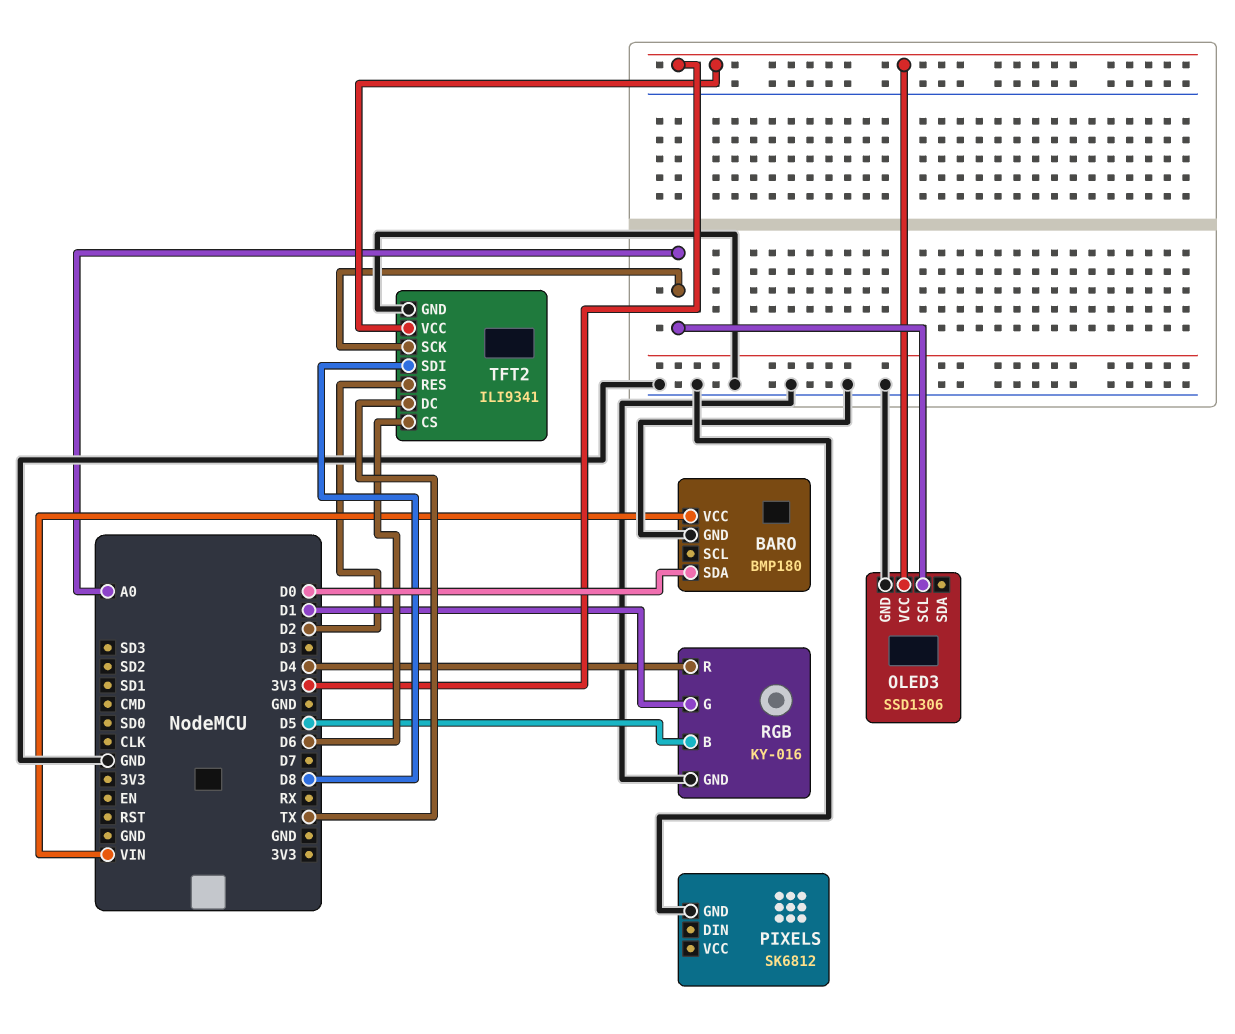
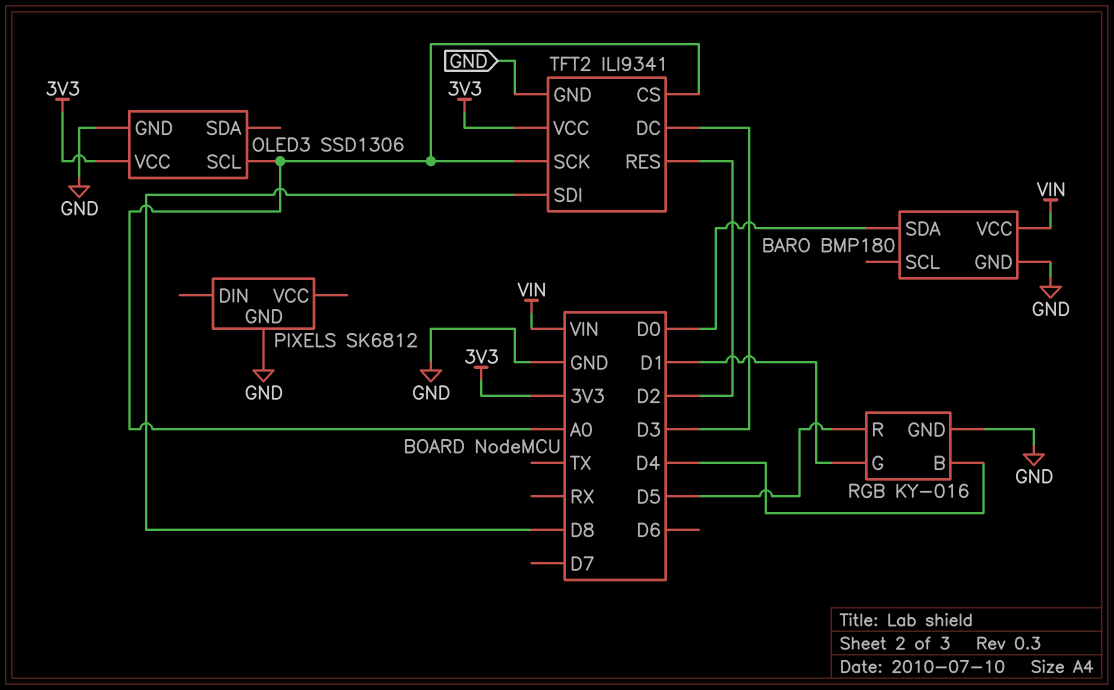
RGB pin B: D5 -> D4
RGB pin R: D4 -> D5
TFT2 pin CS: D6 -> A0
TFT2 pin DC: TX -> D3

